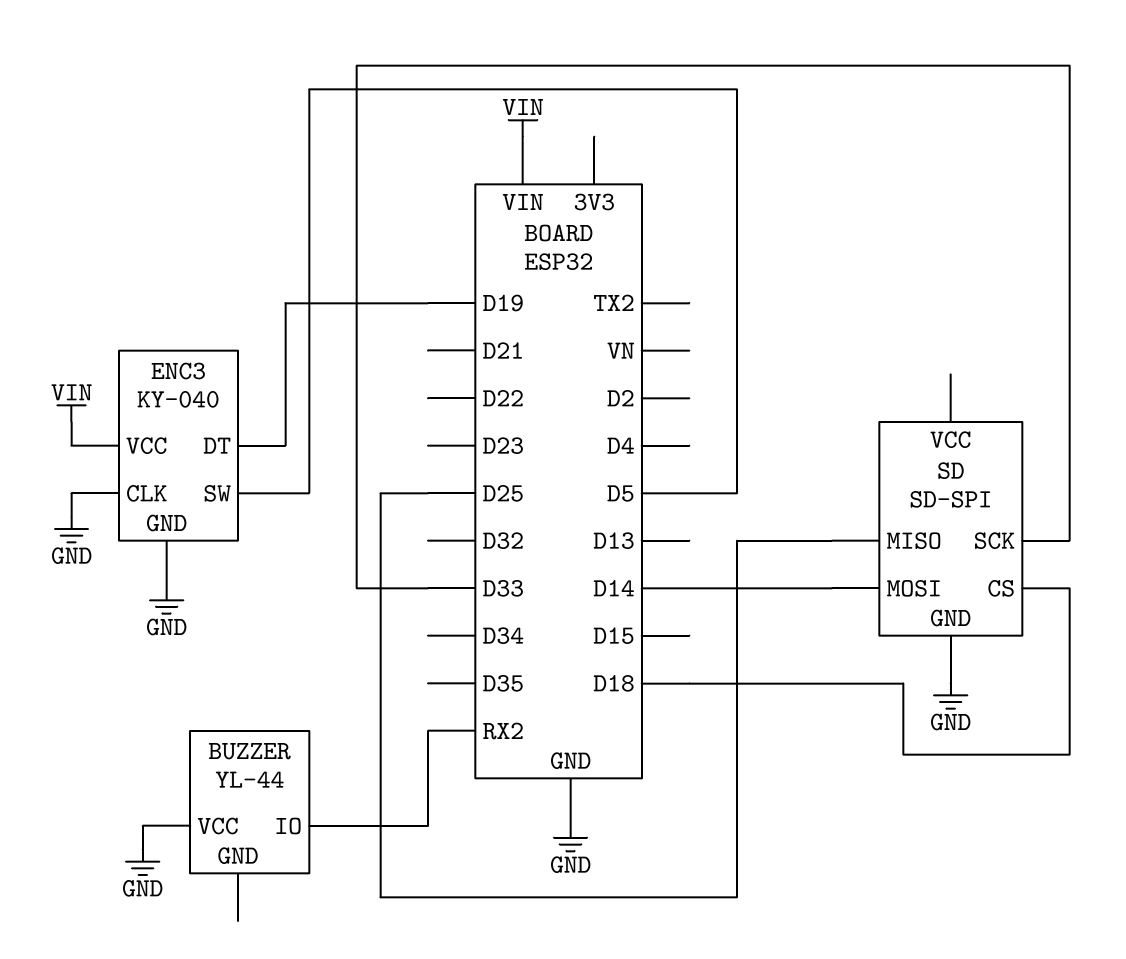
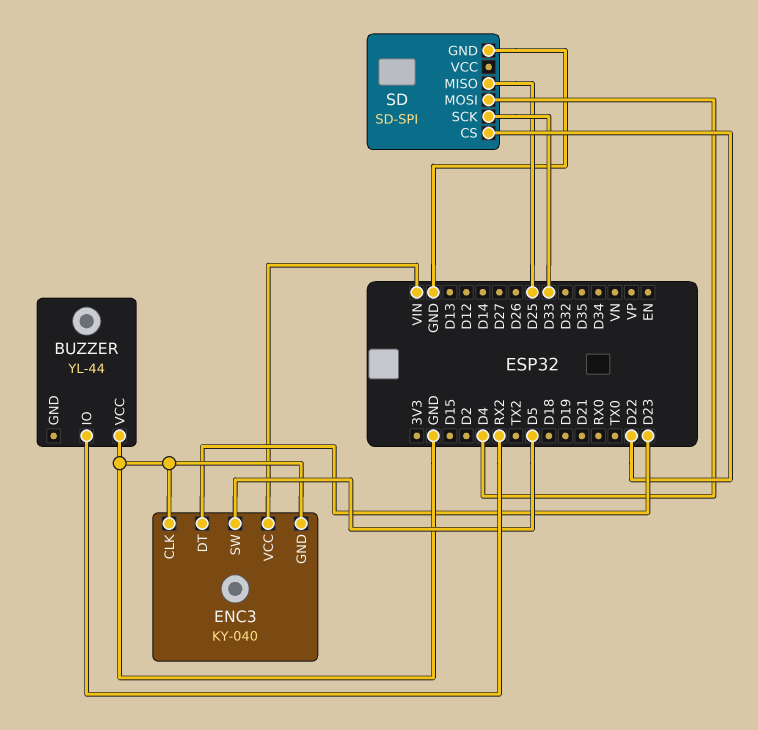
ENC3 pin DT: D19 -> D23
SD pin CS: D18 -> D22
SD pin MOSI: D14 -> D4

